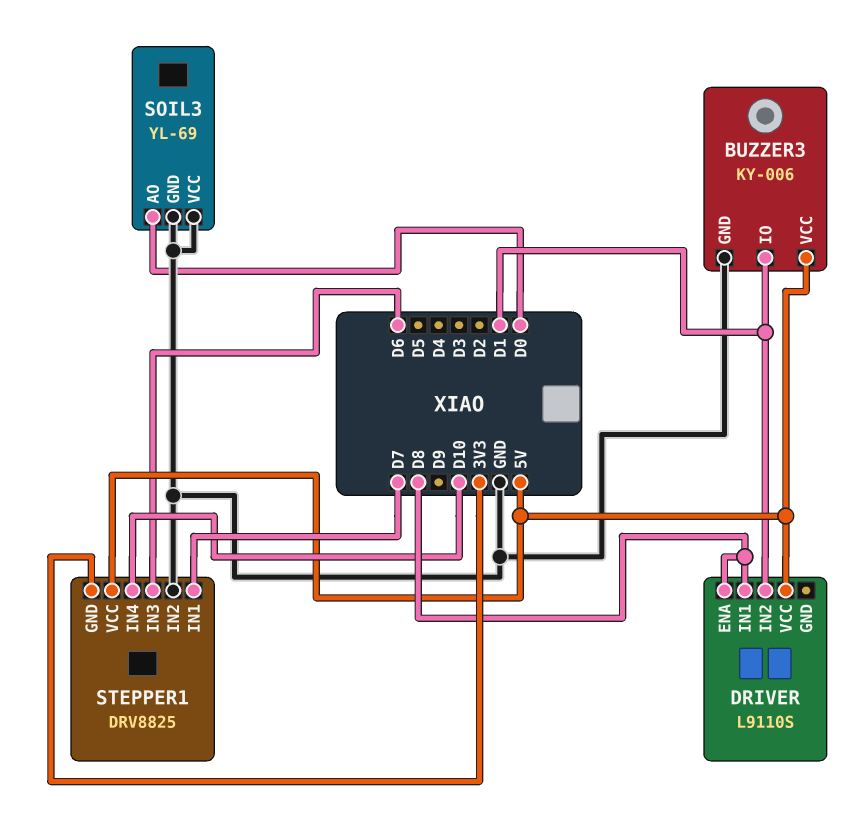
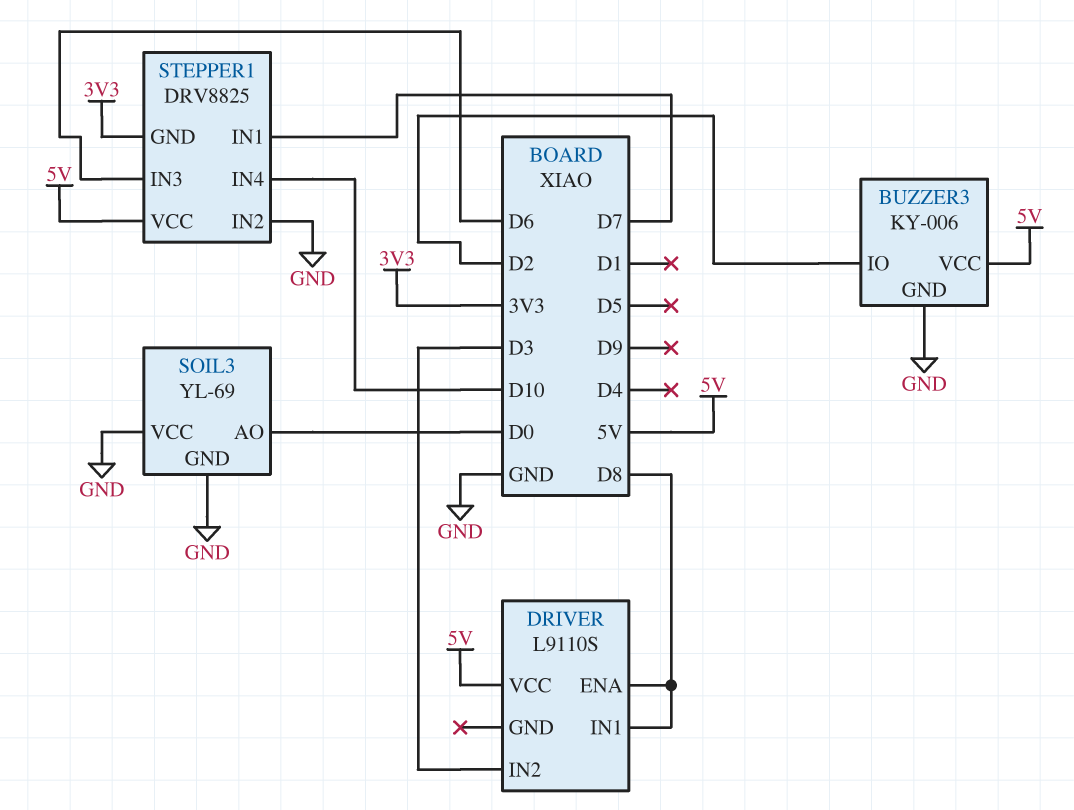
BUZZER3 pin IO: D1 -> D2
DRIVER pin IN2: D1 -> D3

